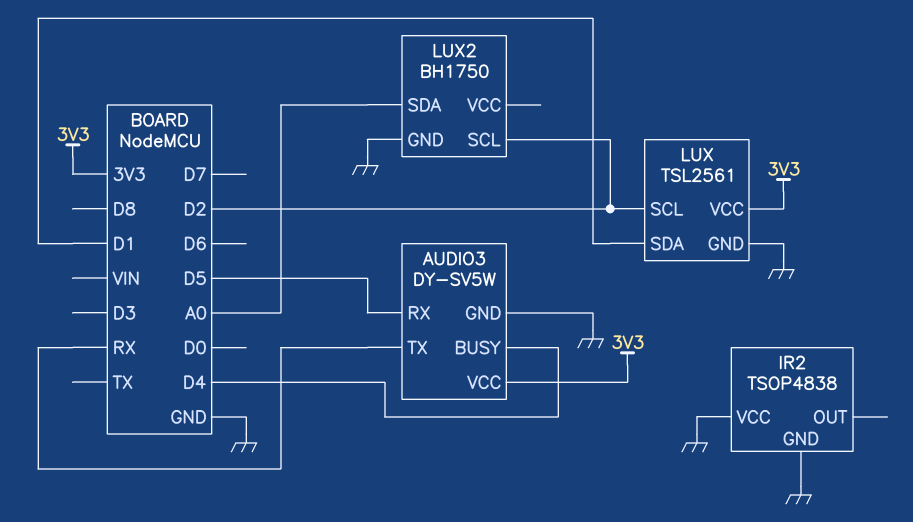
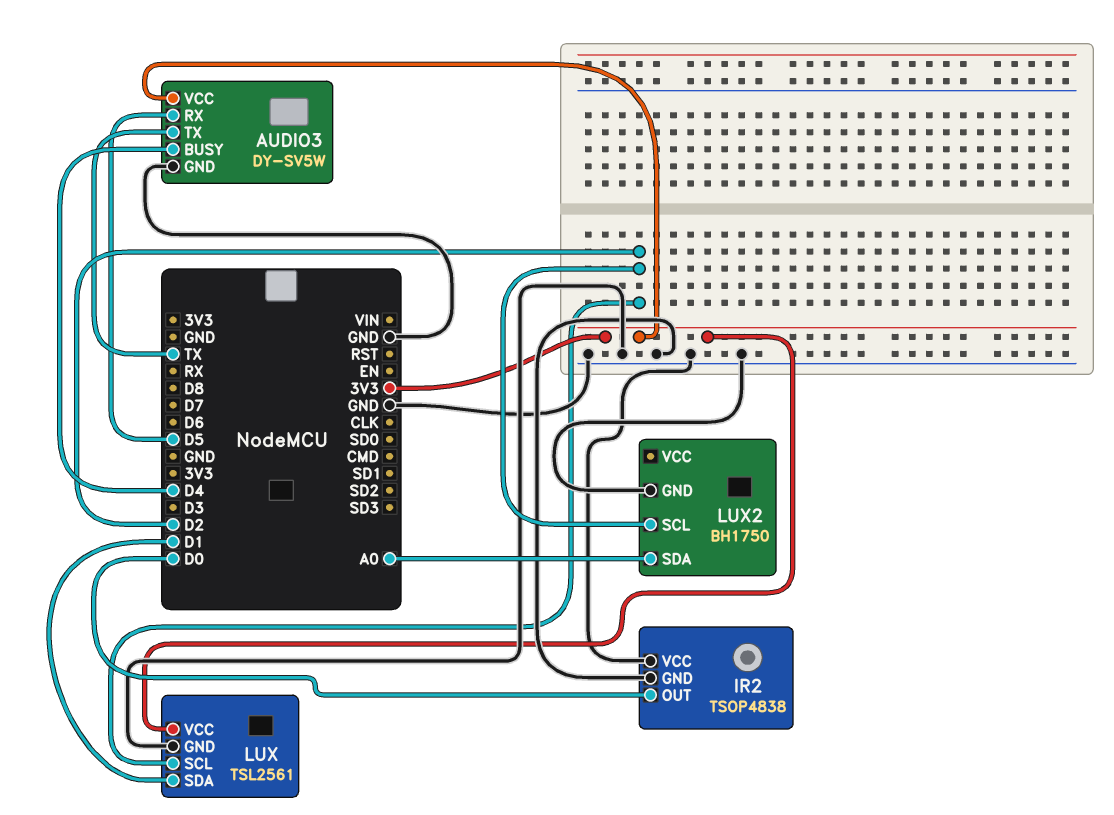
AUDIO3 pin TX: RX -> TX
IR2 pin OUT: none -> D0

